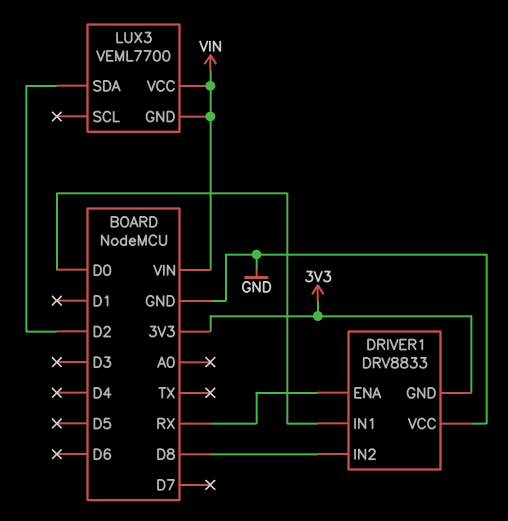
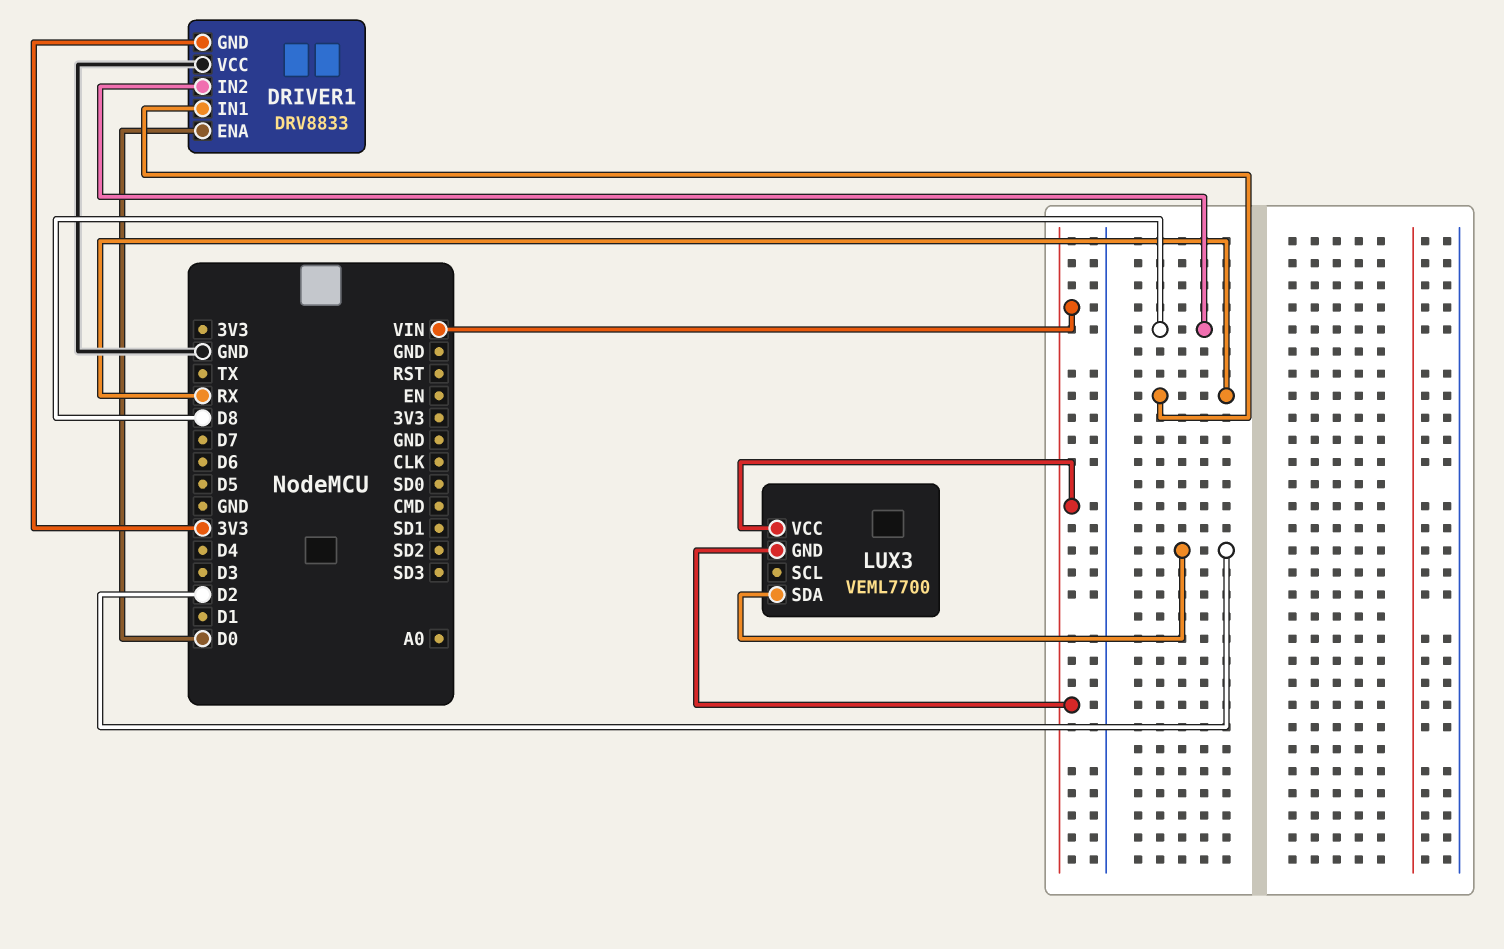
DRIVER1 pin ENA: RX -> D0
DRIVER1 pin IN1: D0 -> RX

